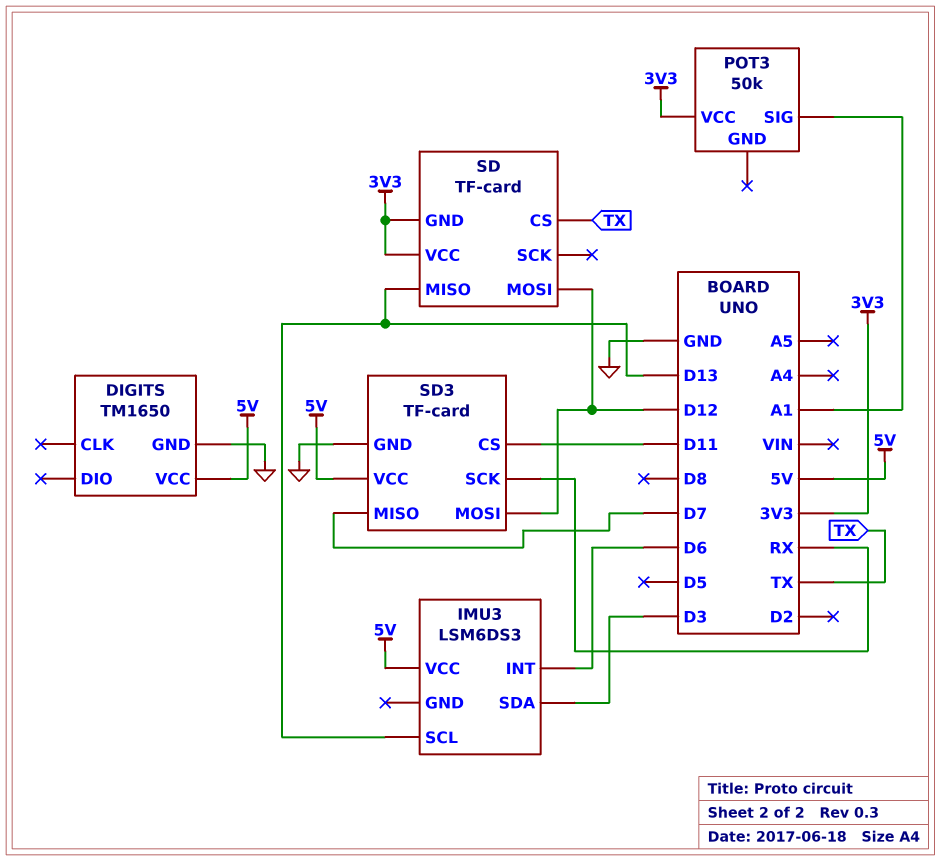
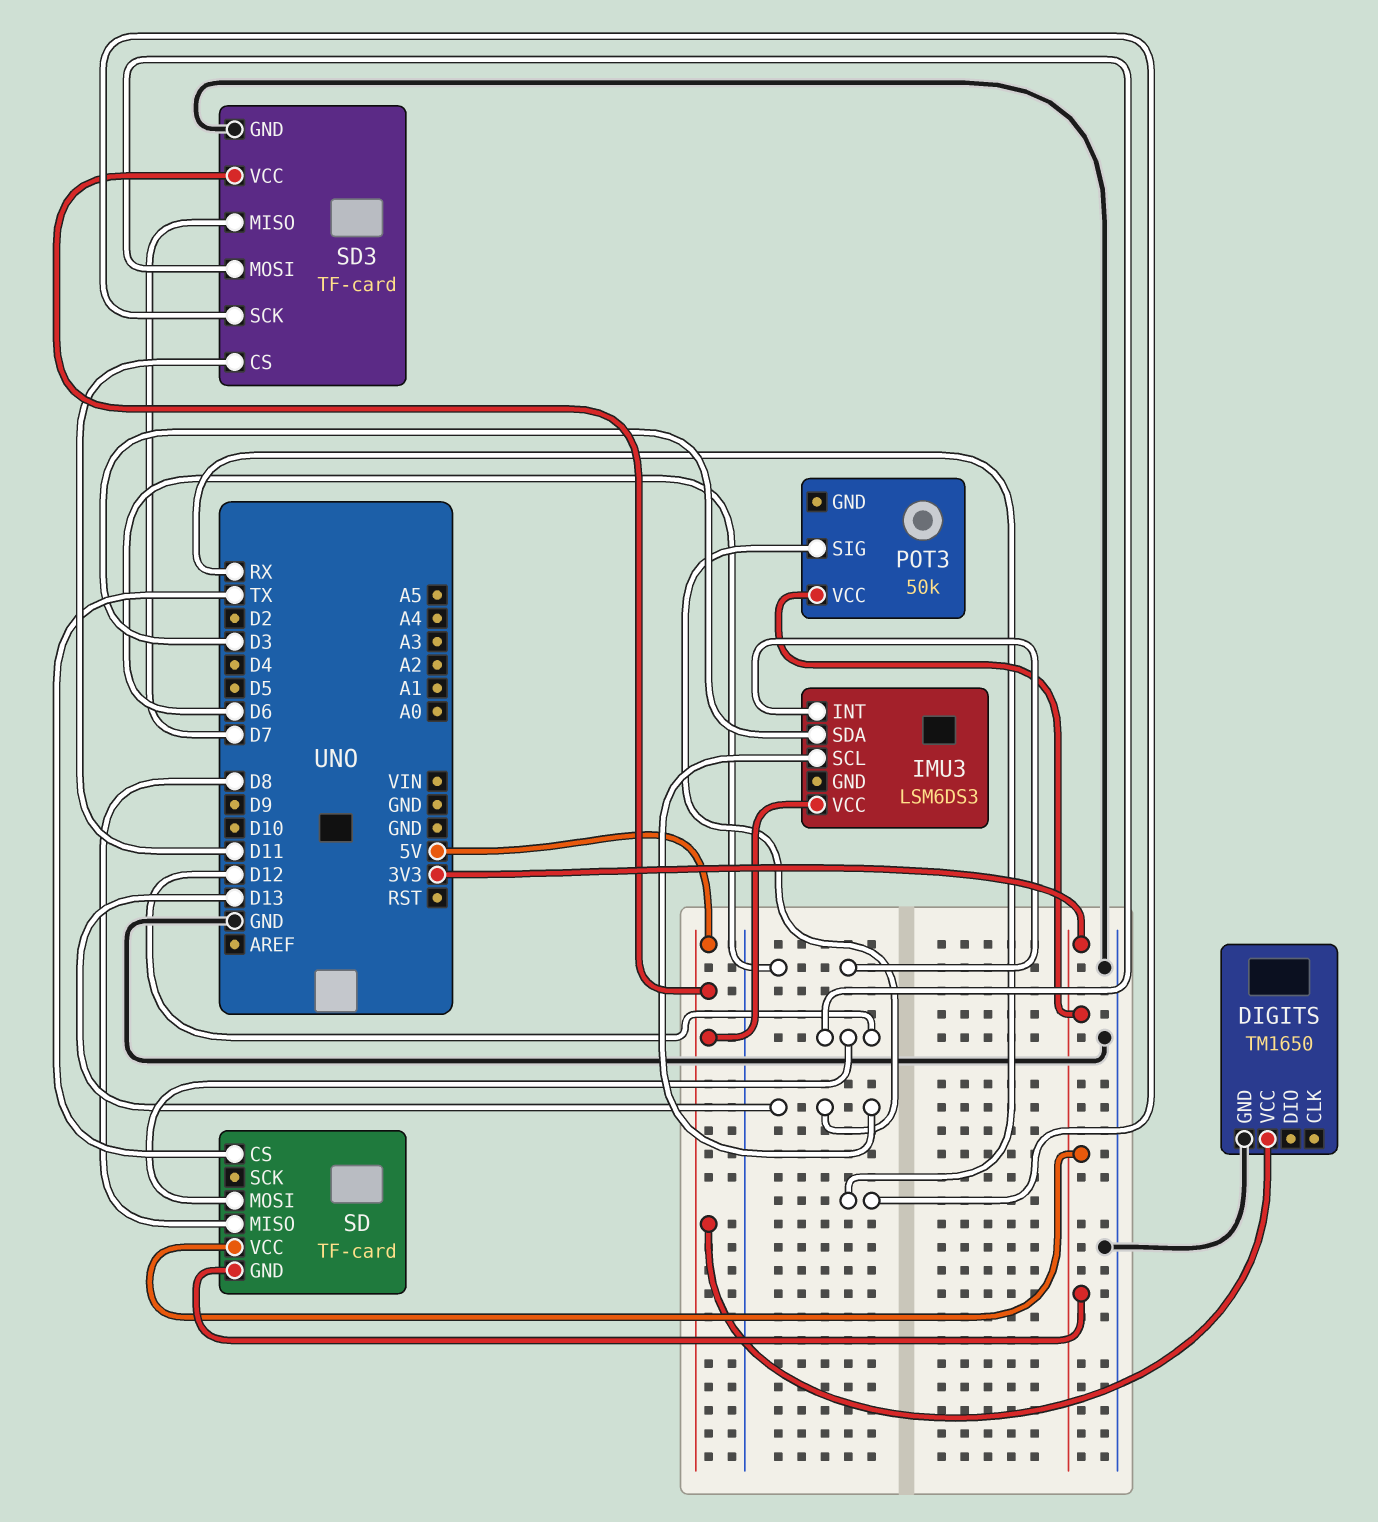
POT3 pin SIG: A1 -> D13
SD pin MISO: D13 -> D8

